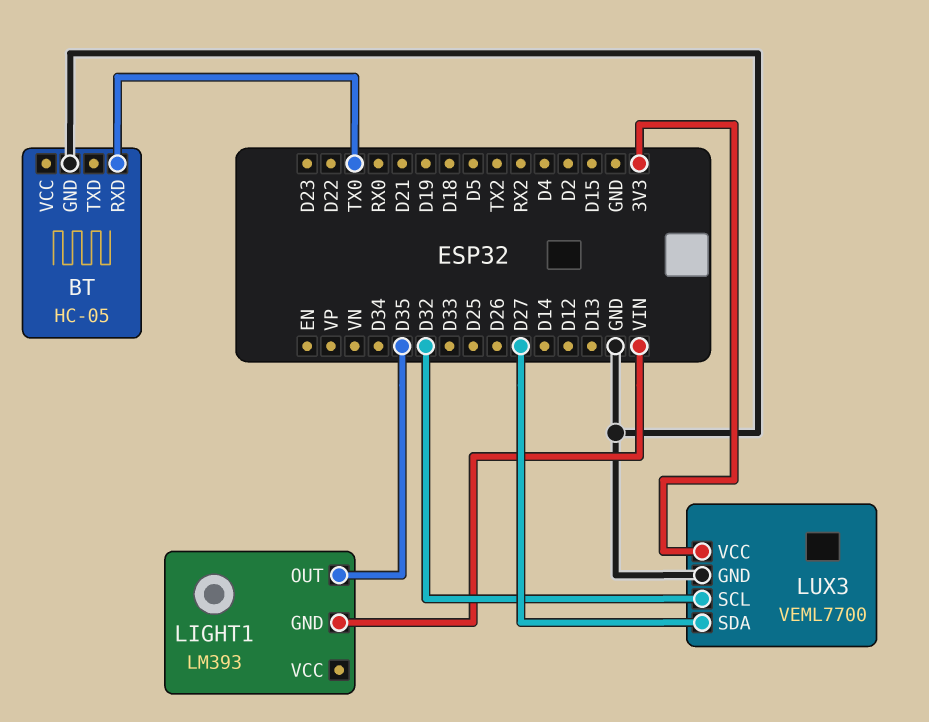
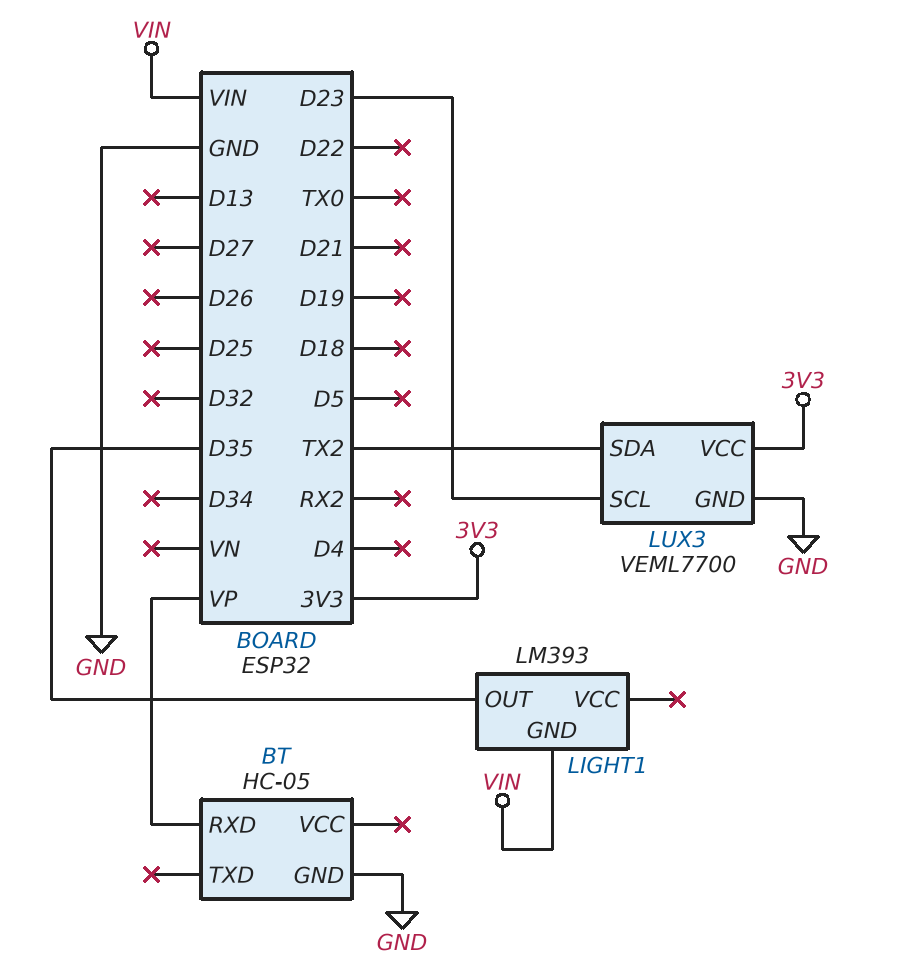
BT pin RXD: TX0 -> VP
LUX3 pin SCL: D32 -> D23
LUX3 pin SDA: D27 -> TX2

